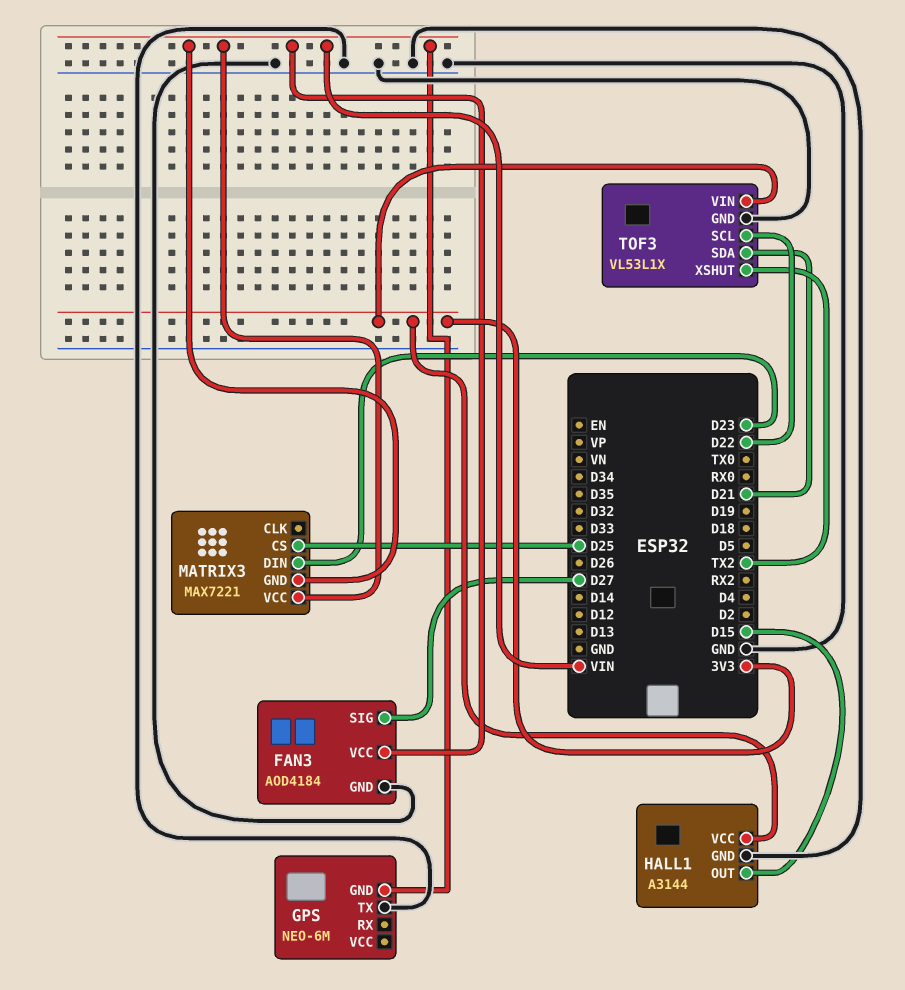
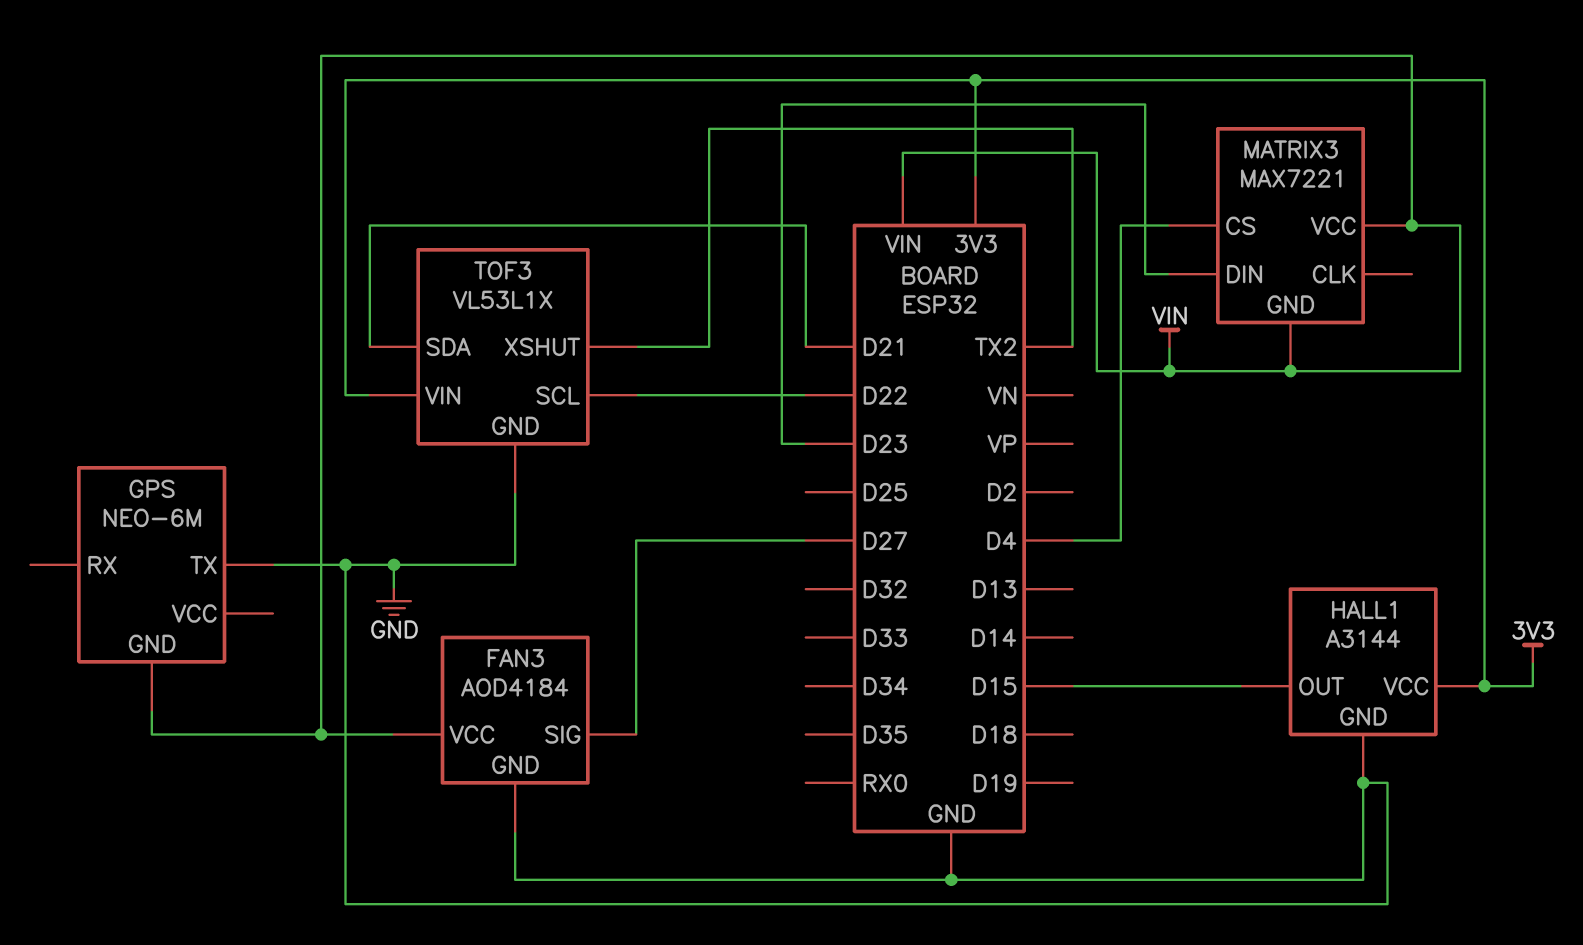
MATRIX3 pin CS: D25 -> D4

